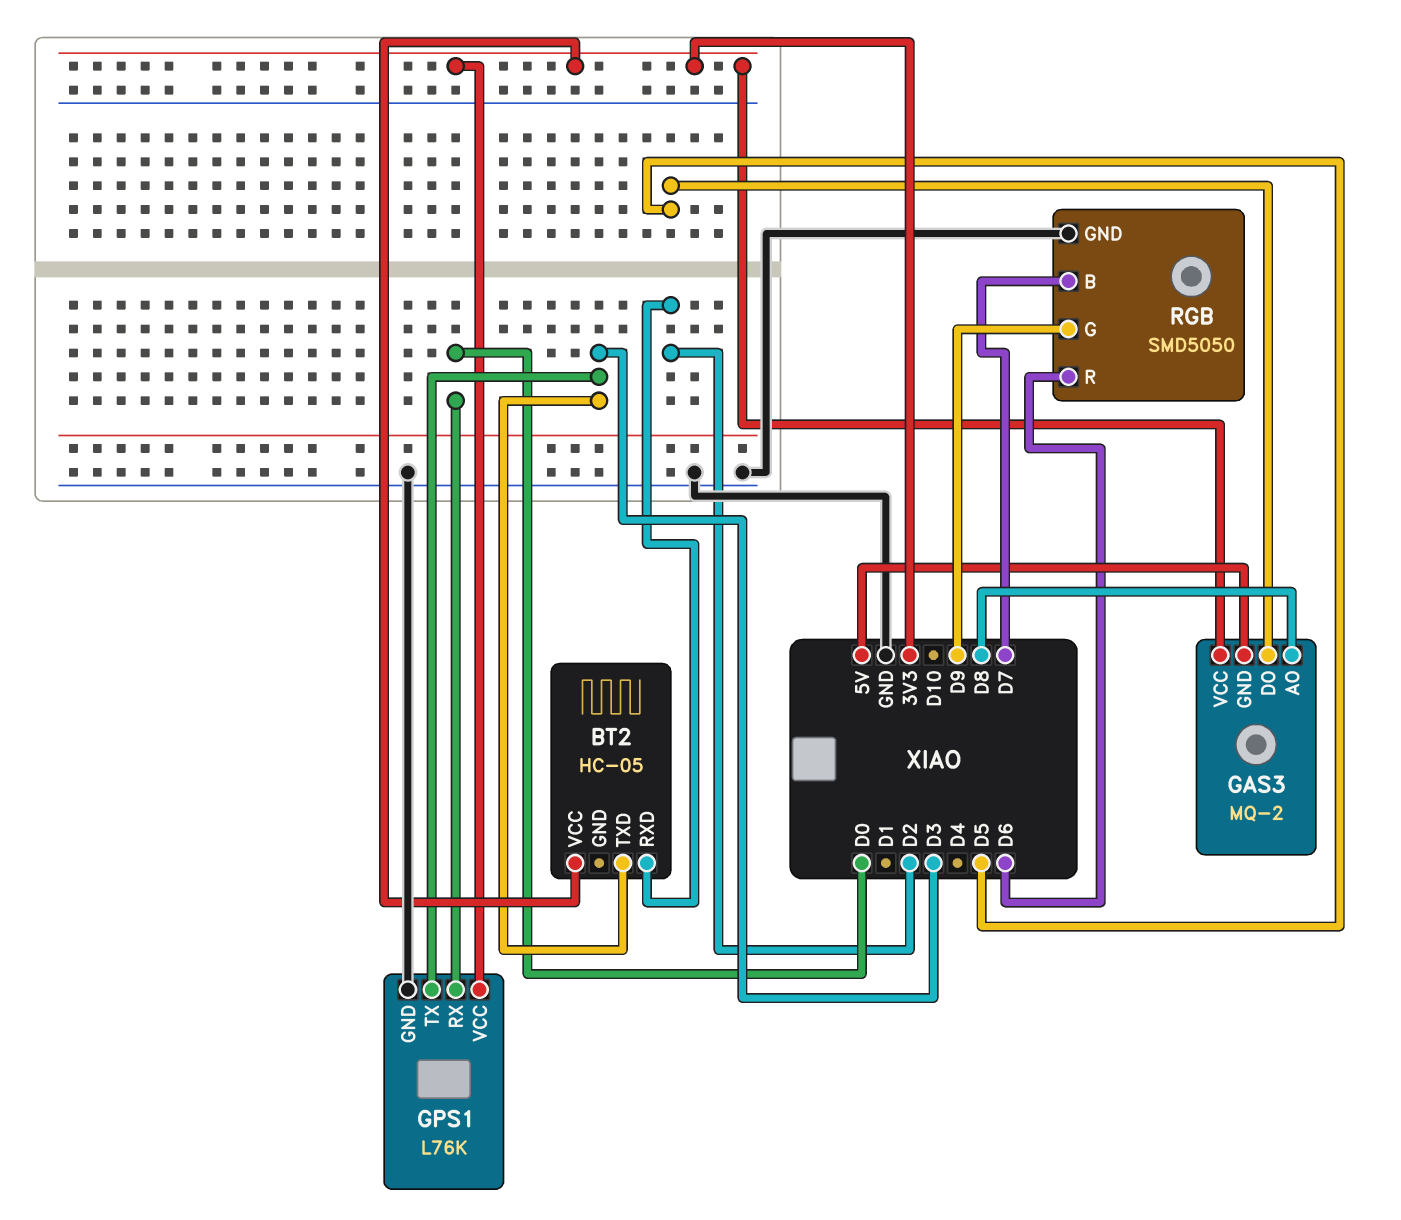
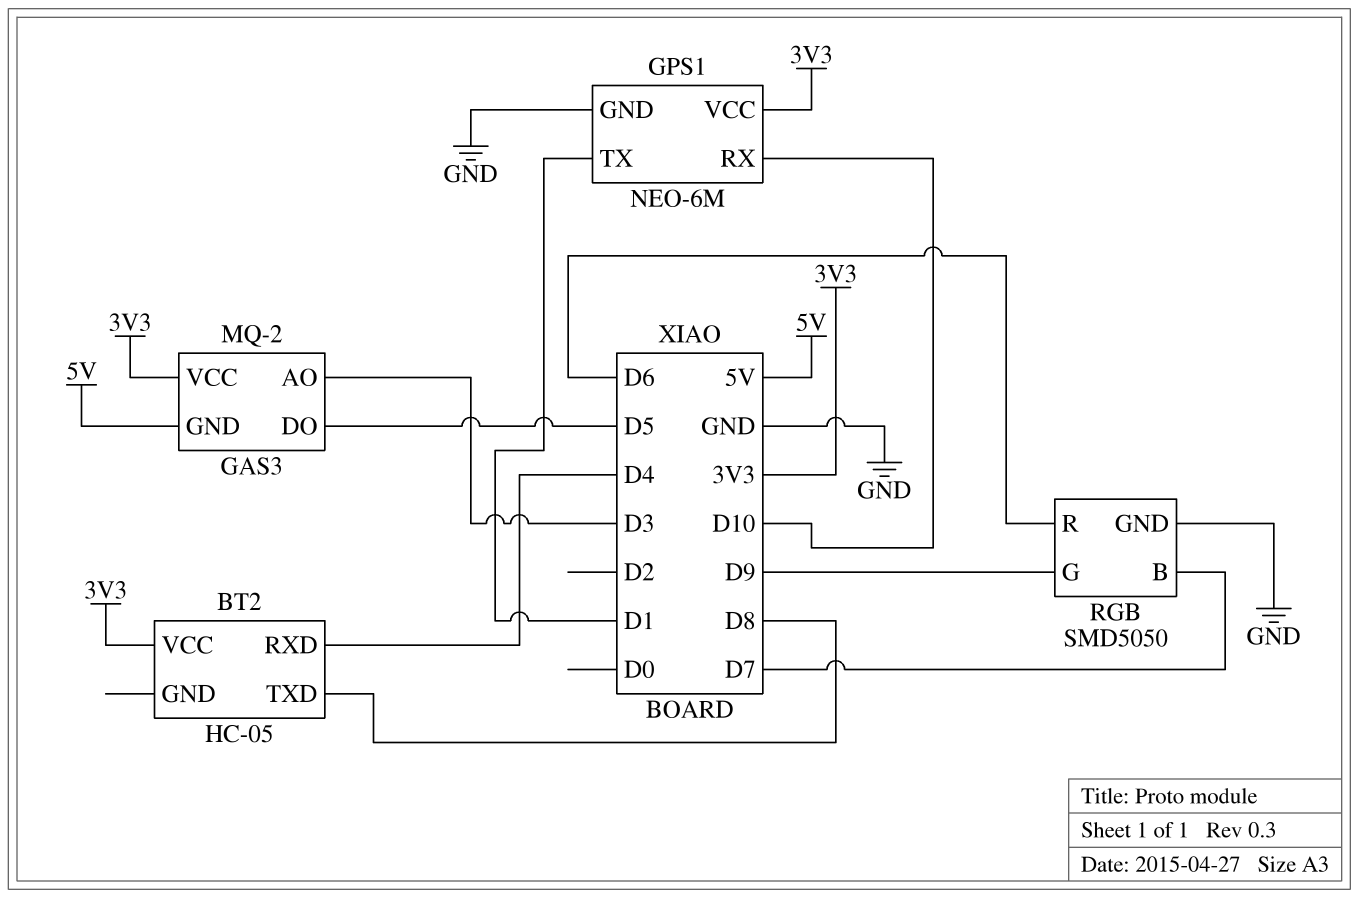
BT2 pin RXD: D2 -> D4
BT2 pin TXD: D3 -> D8
GAS3 pin AO: D8 -> D3
GPS1: L76K -> NEO-6M
GPS1 pin RX: D0 -> D10
GPS1 pin TX: D3 -> D1

